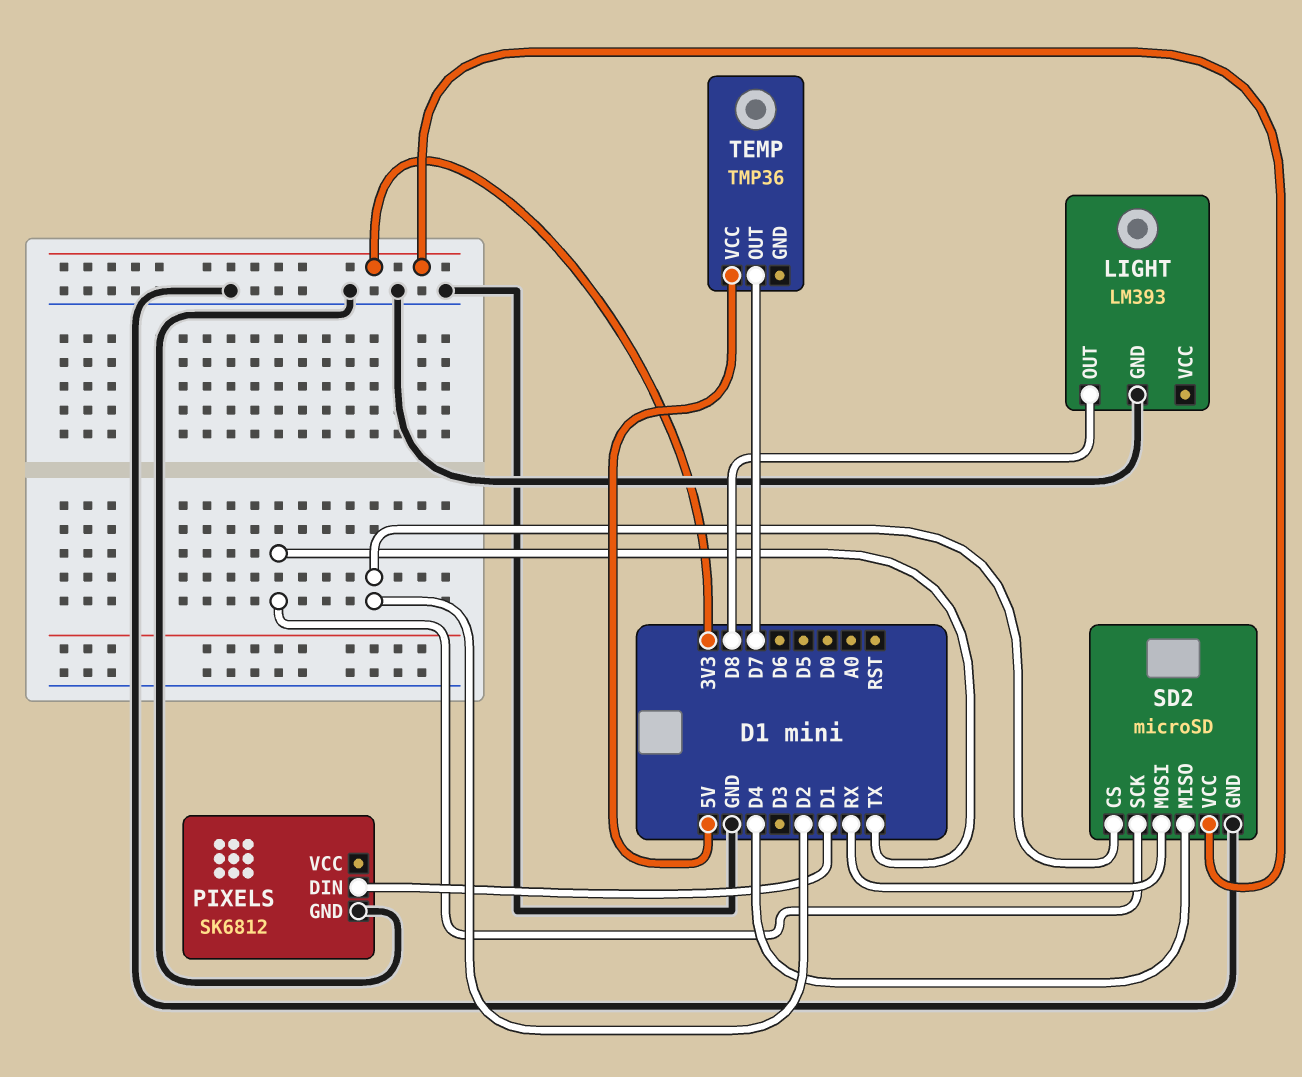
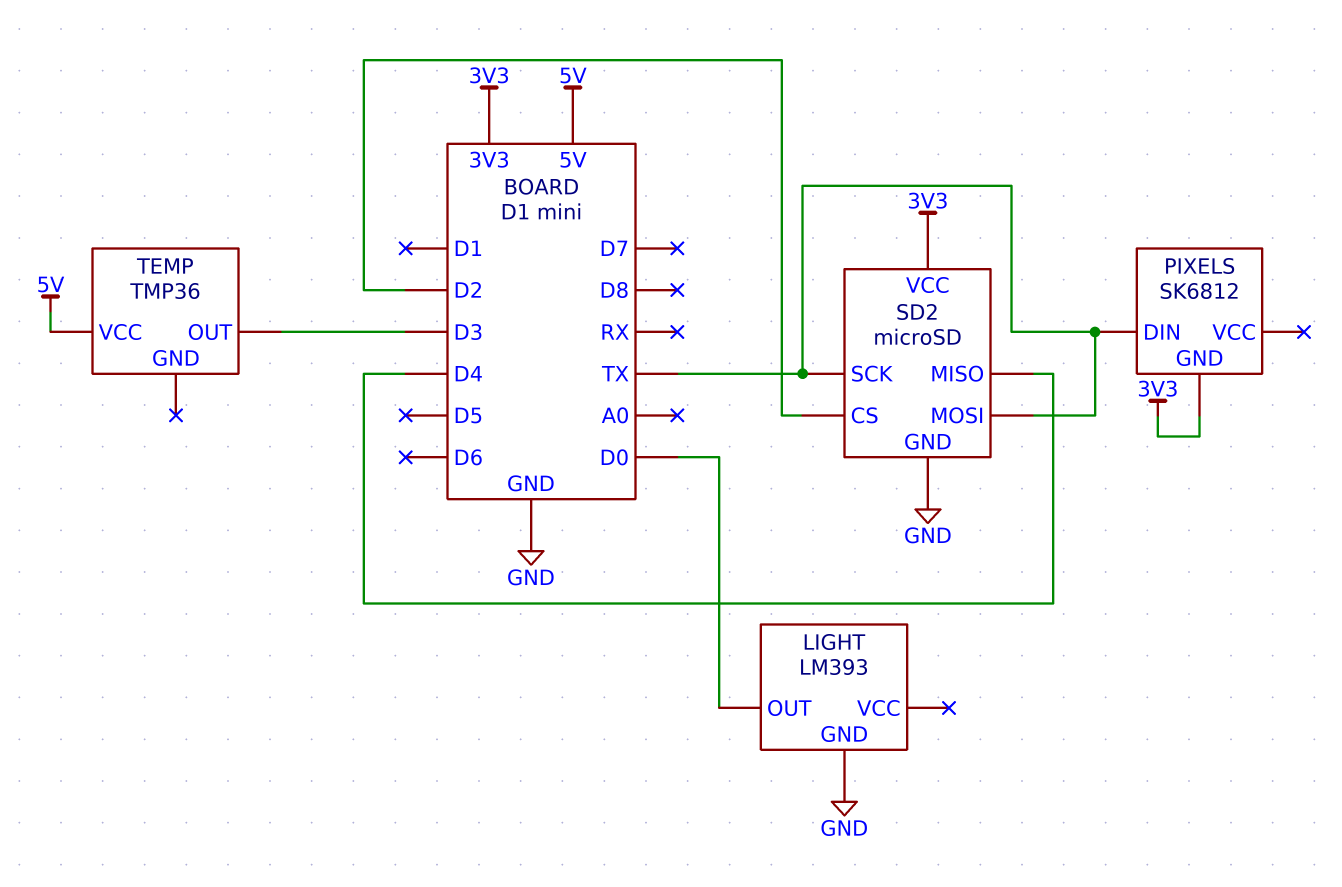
LIGHT pin OUT: D8 -> D0
PIXELS pin DIN: D1 -> TX
PIXELS pin GND: GND -> 3V3
SD2 pin MOSI: RX -> TX
TEMP pin OUT: D7 -> D3

